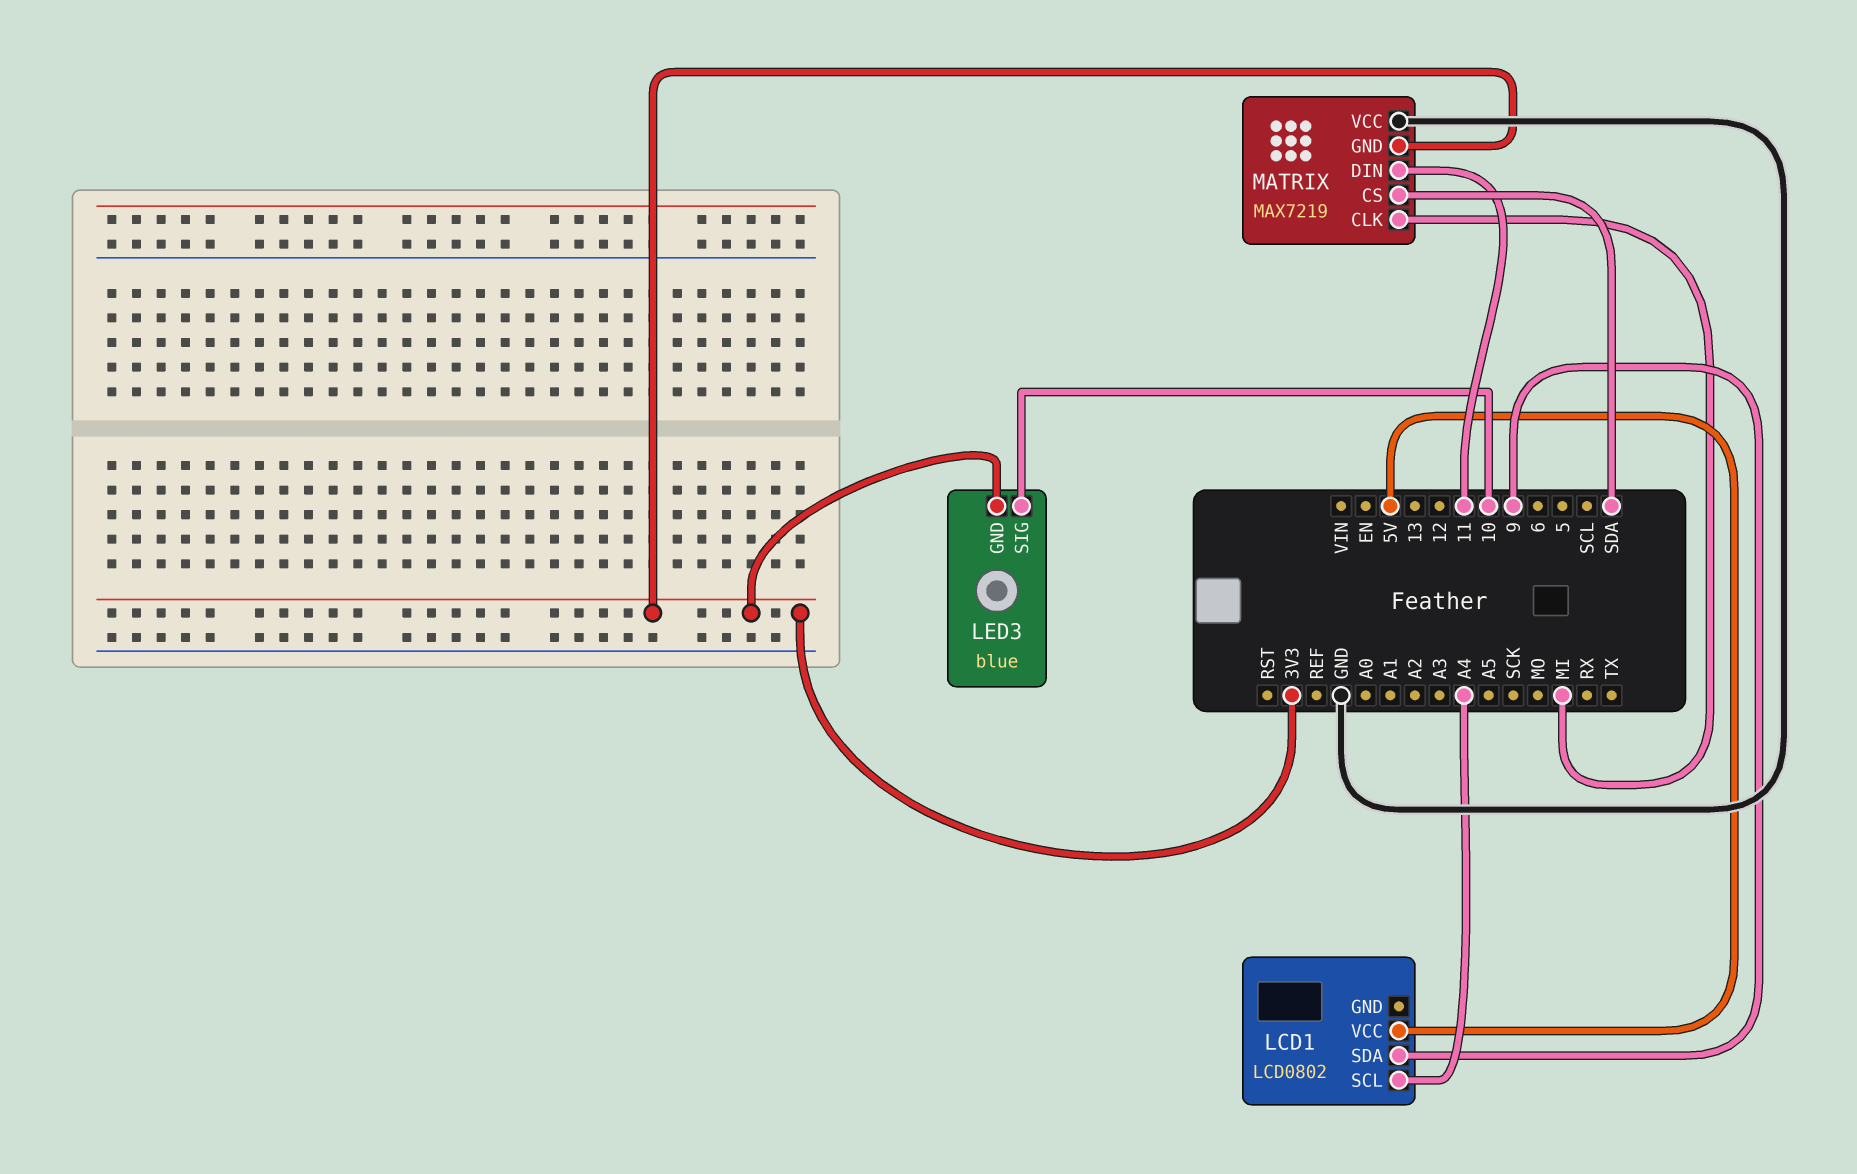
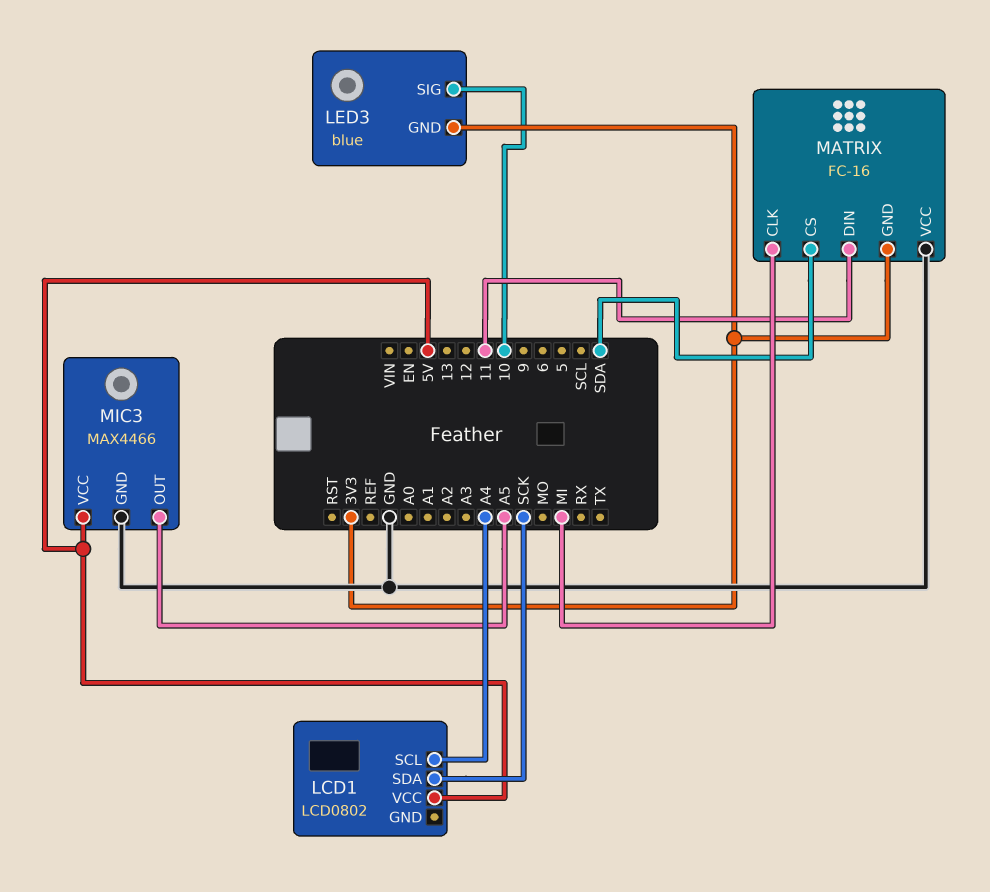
LCD1 pin SDA: 9 -> SCK
MATRIX: MAX7219 -> FC-16
MIC3: none -> MAX4466
MIC3 pin GND: none -> GND
MIC3 pin OUT: none -> A5
MIC3 pin VCC: none -> 5V

